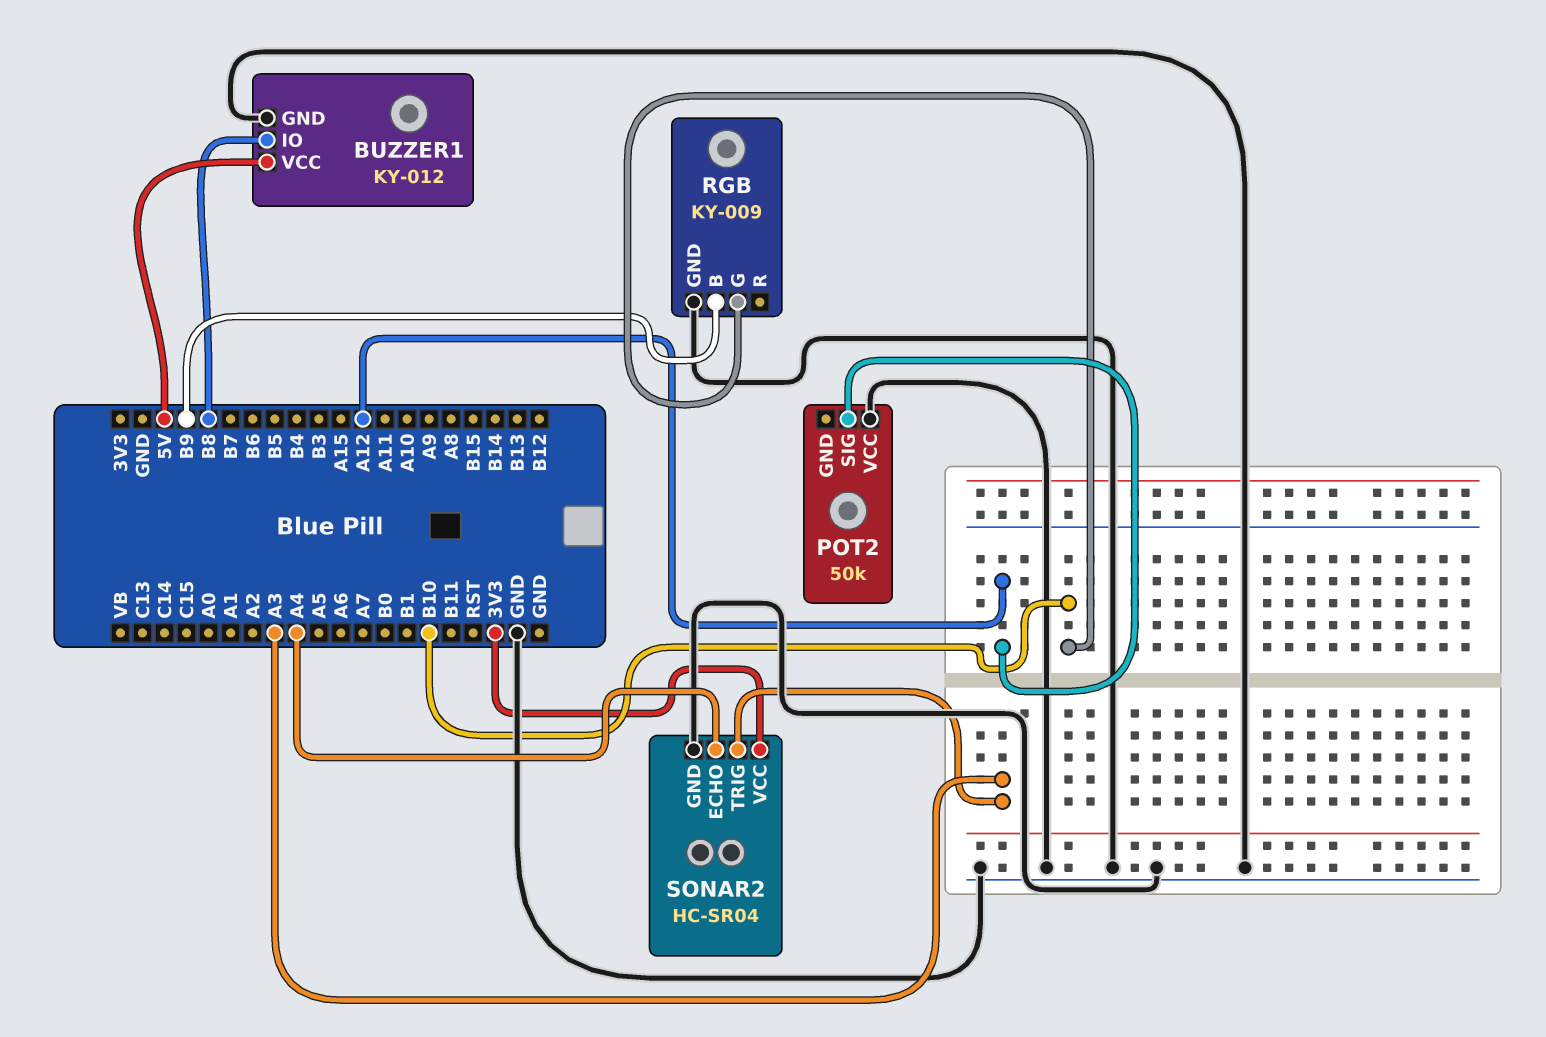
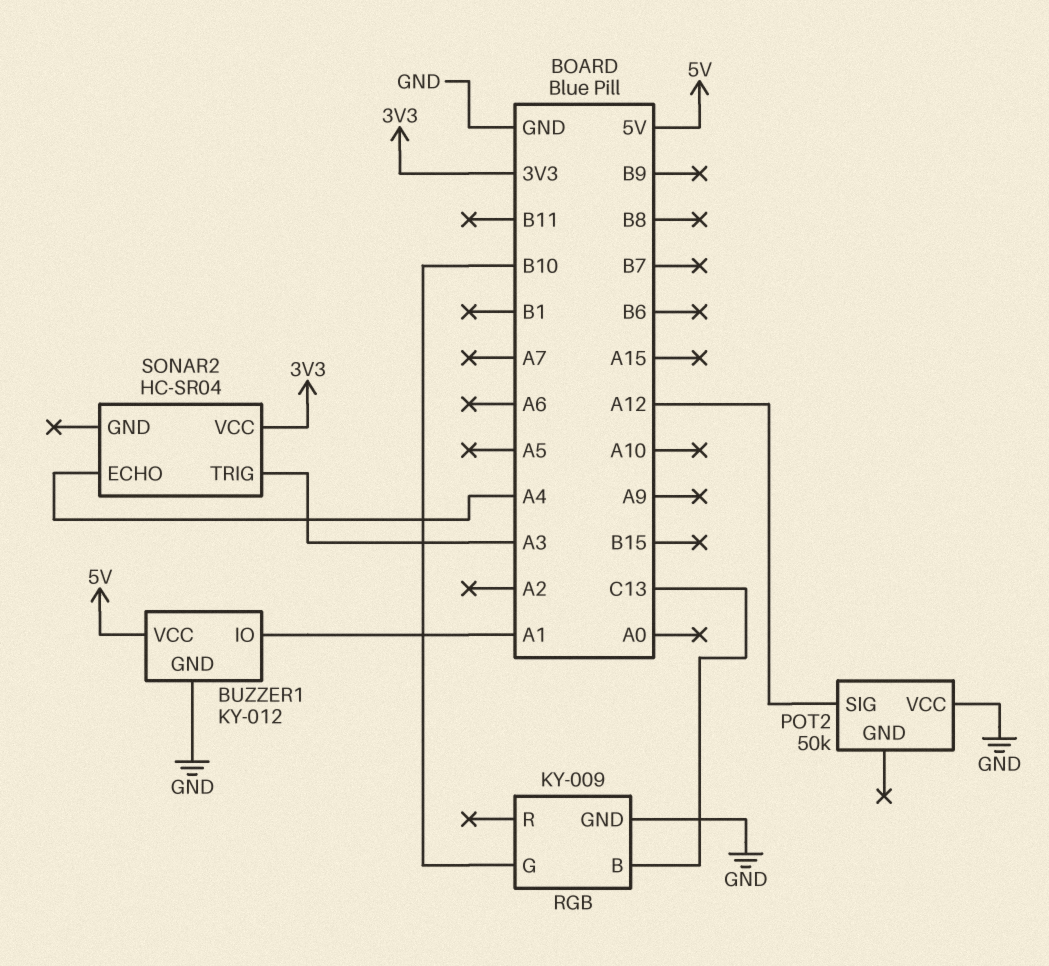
BUZZER1 pin IO: B8 -> A1
RGB pin B: B9 -> C13
SONAR2 pin GND: GND -> none

